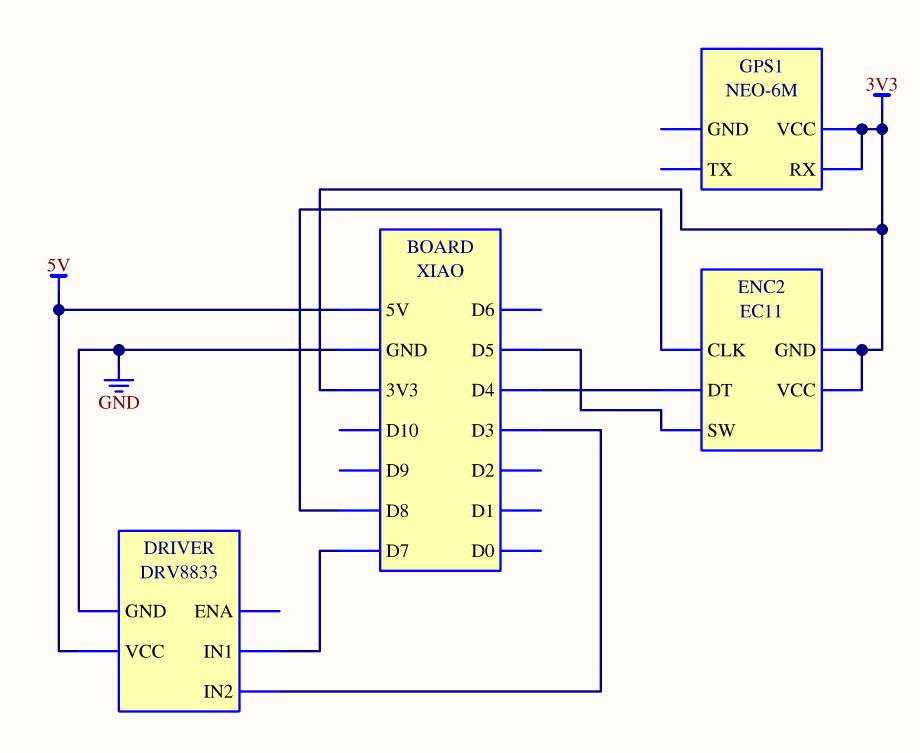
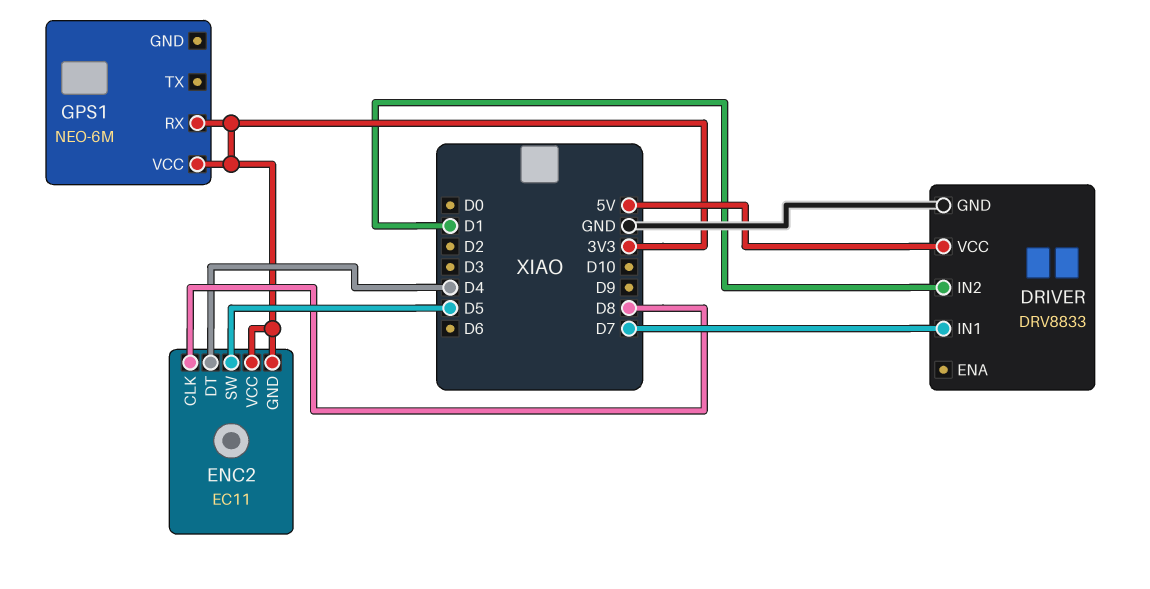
DRIVER pin IN2: D3 -> D1

